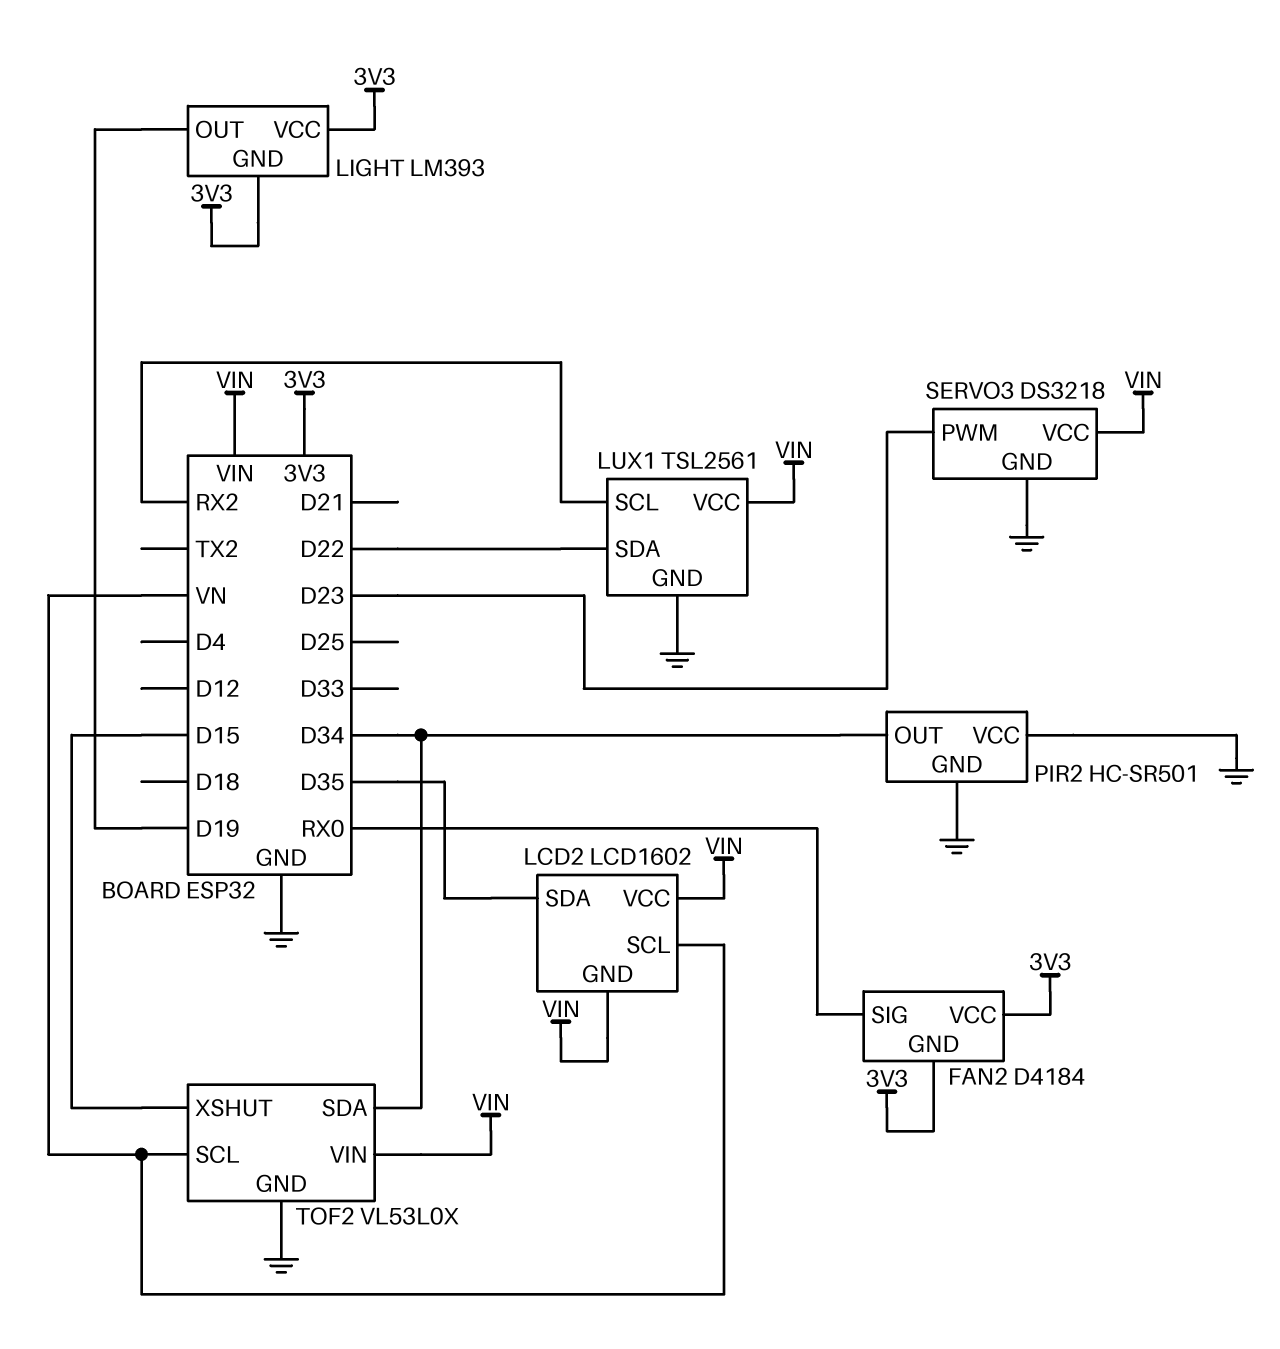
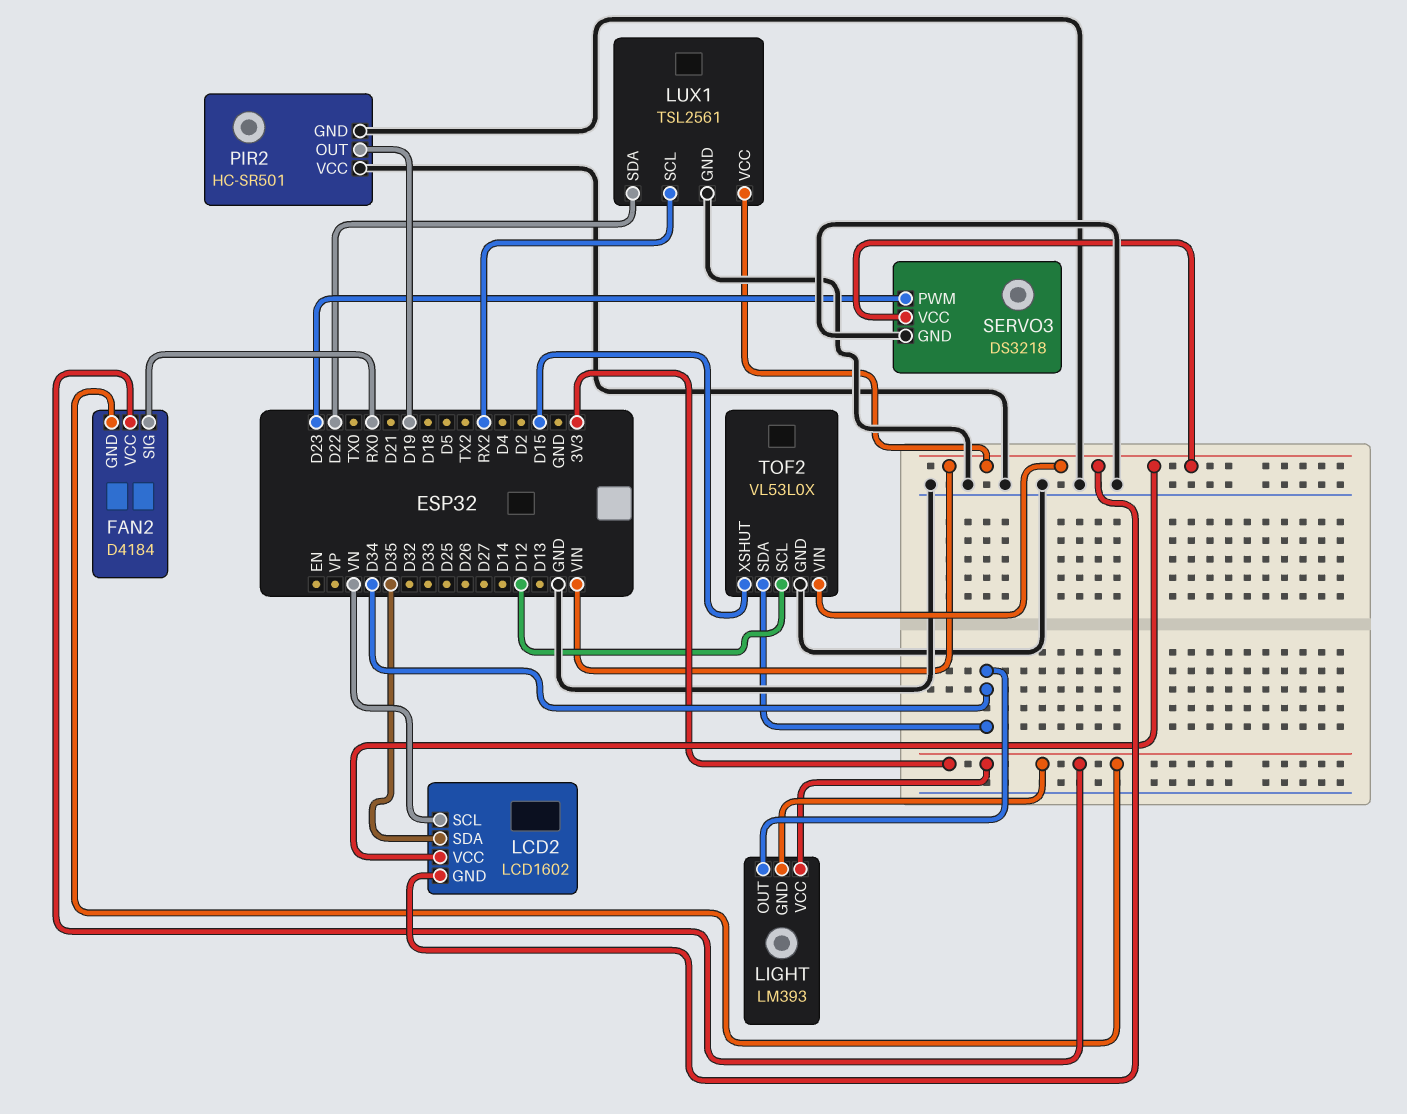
LIGHT pin OUT: D19 -> D34
PIR2 pin OUT: D34 -> D19
TOF2 pin SCL: VN -> D12

